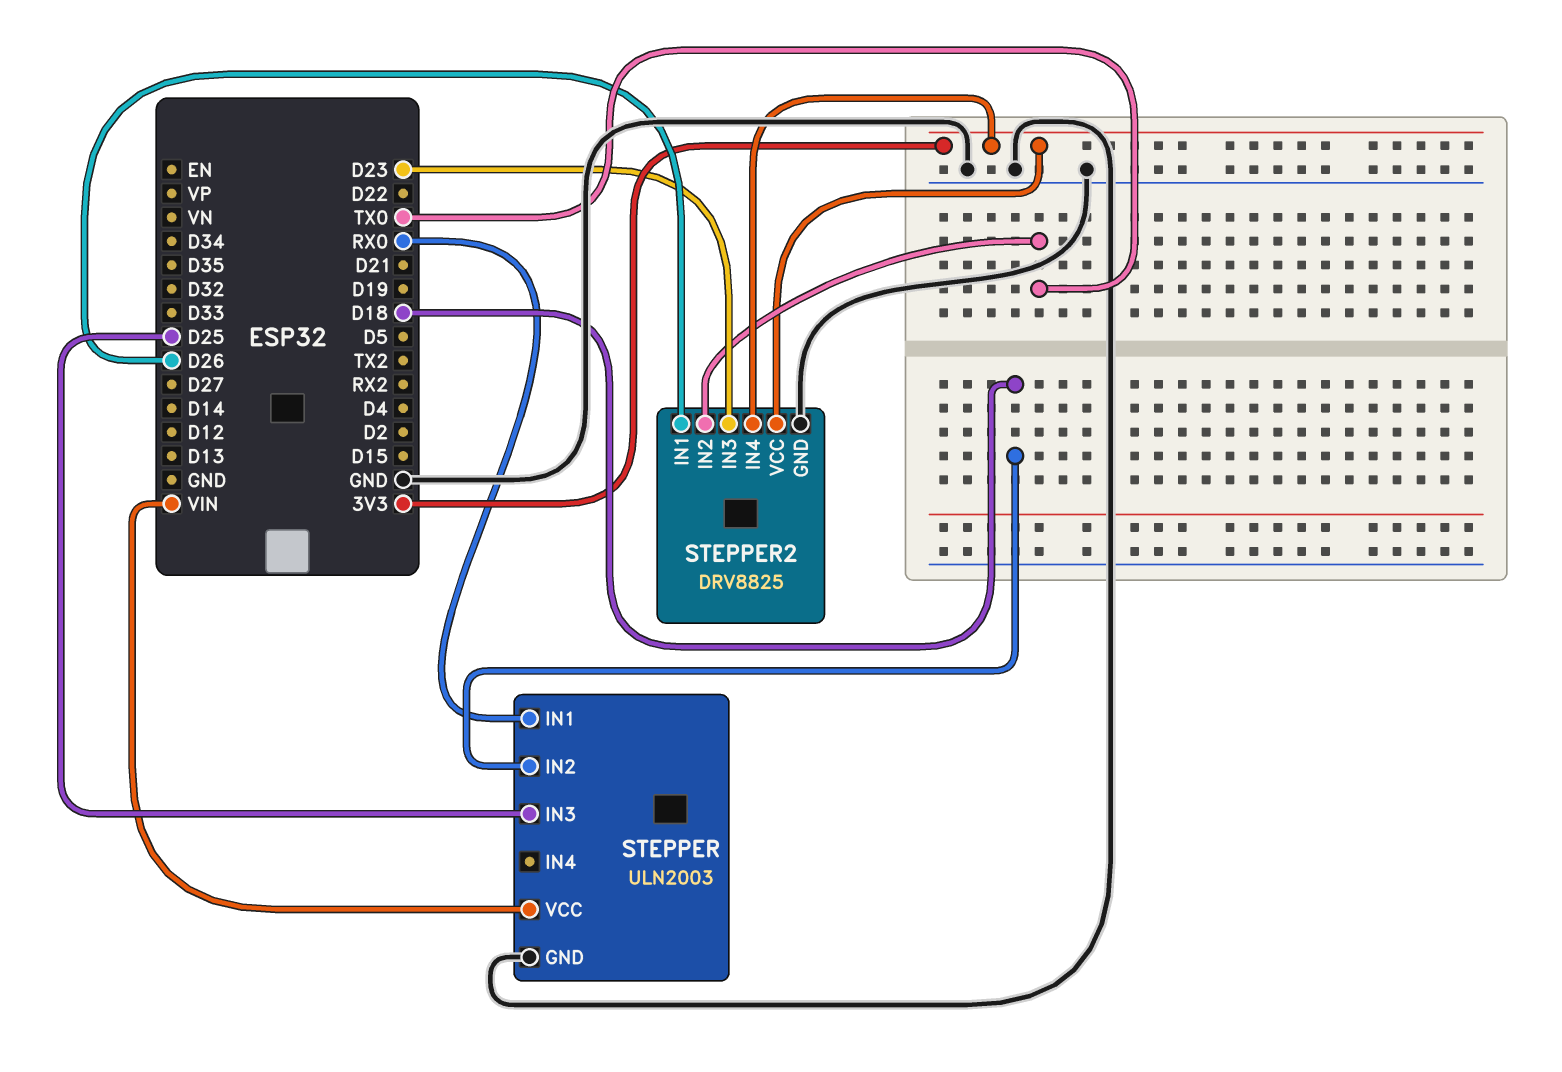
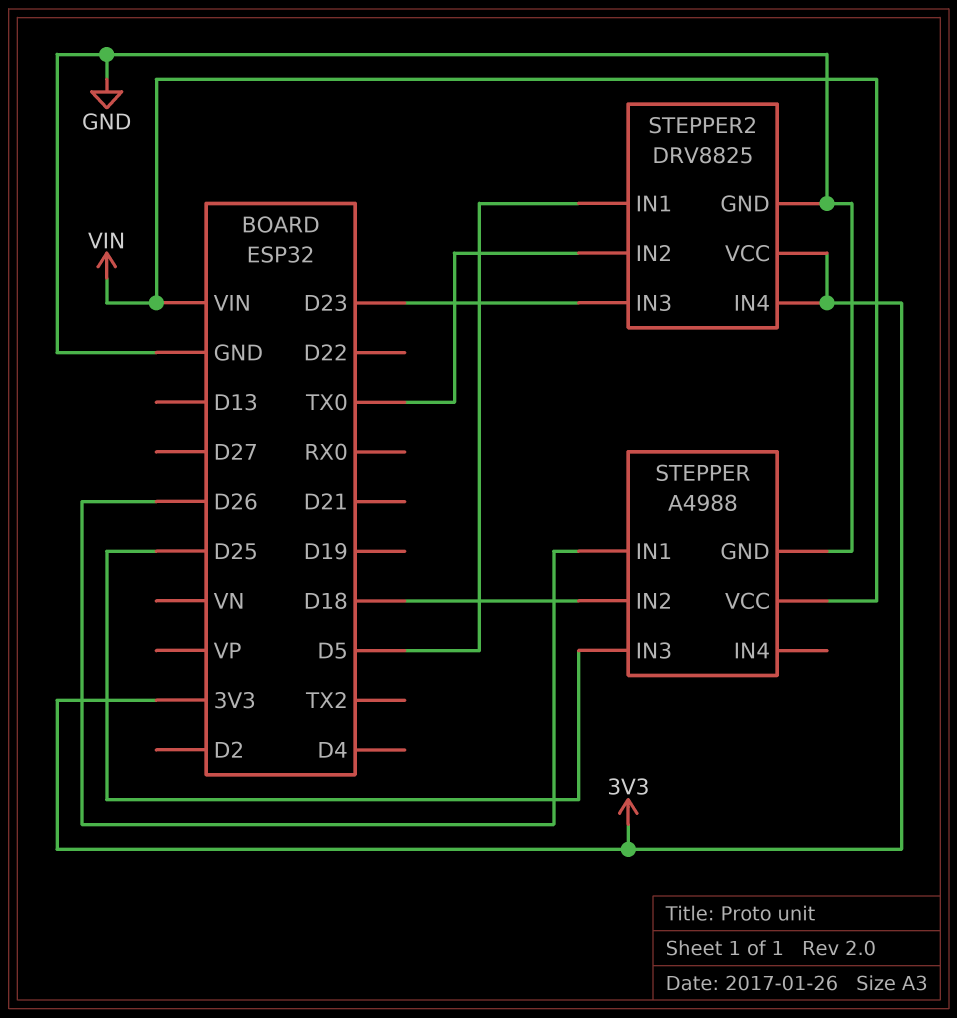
STEPPER: ULN2003 -> A4988
STEPPER pin IN1: RX0 -> D26
STEPPER2 pin IN1: D26 -> D5

